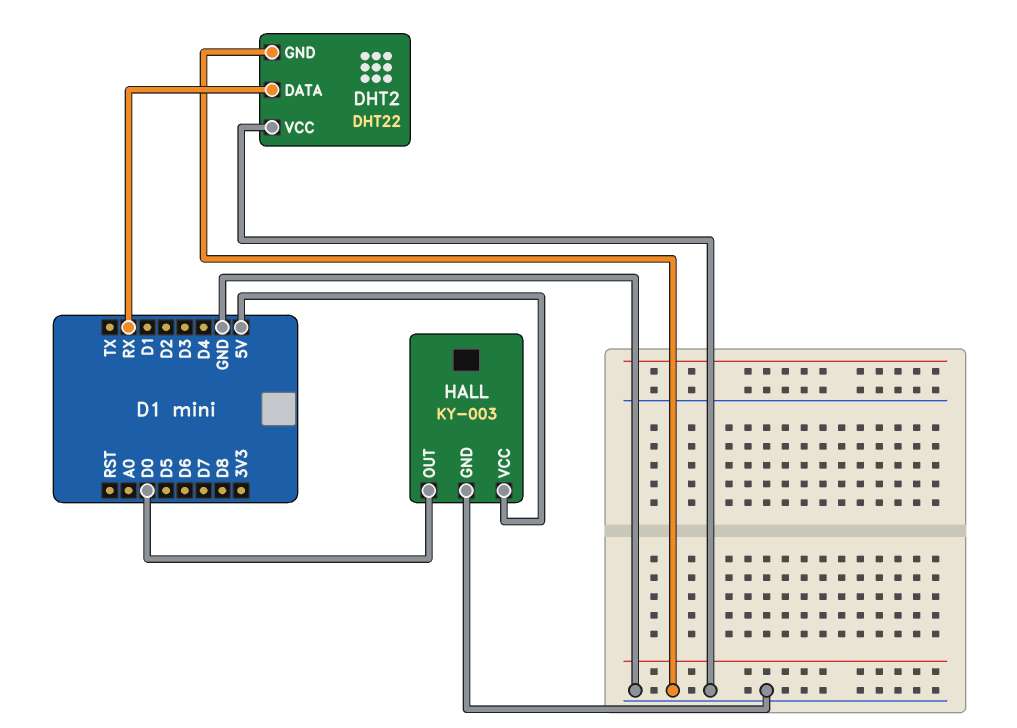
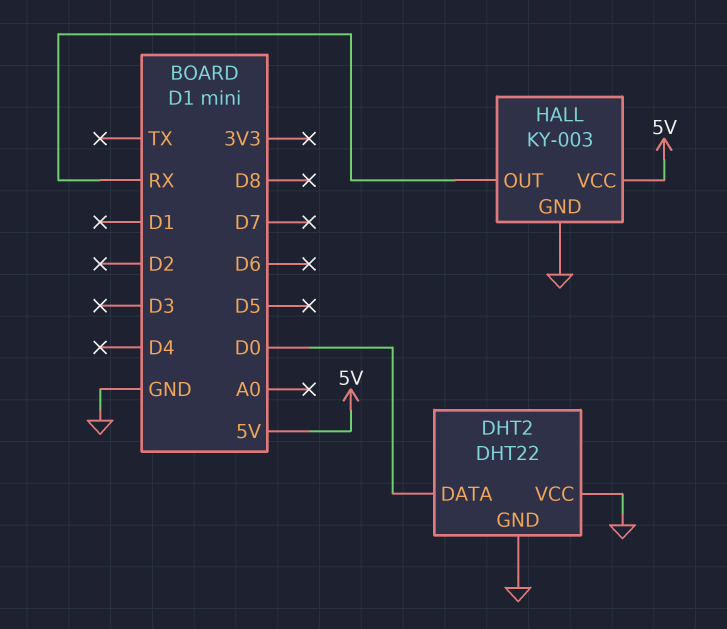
DHT2 pin DATA: RX -> D0
HALL pin OUT: D0 -> RX

